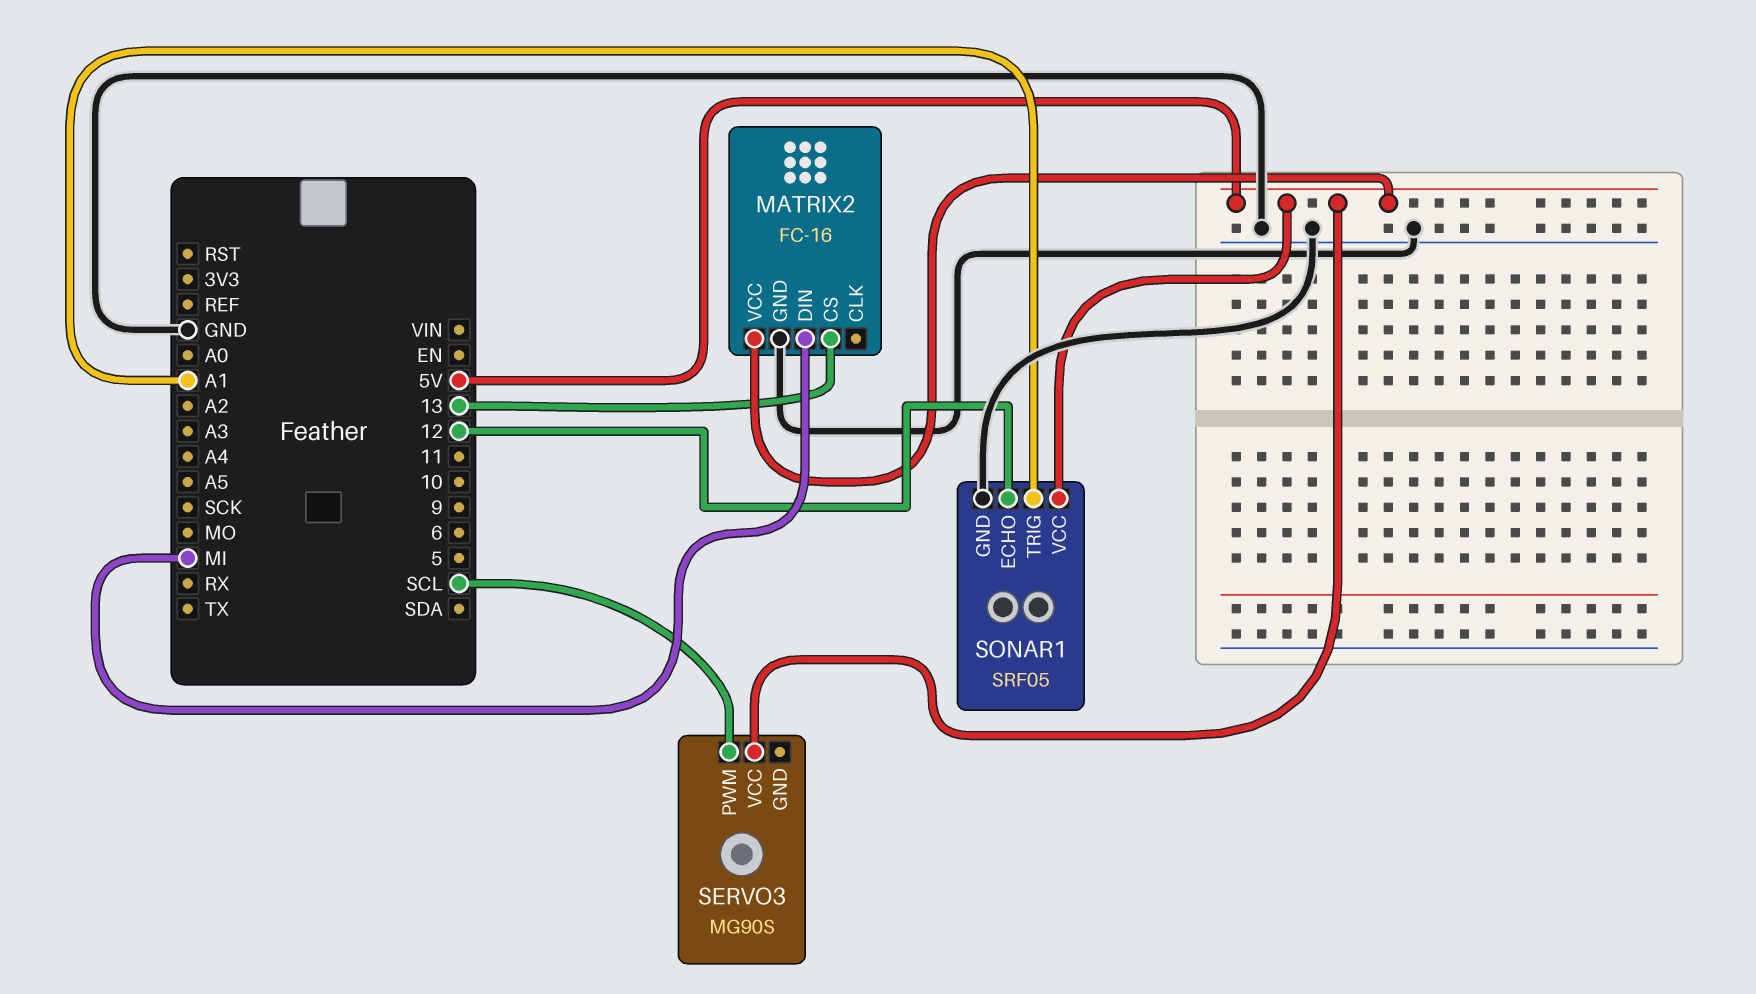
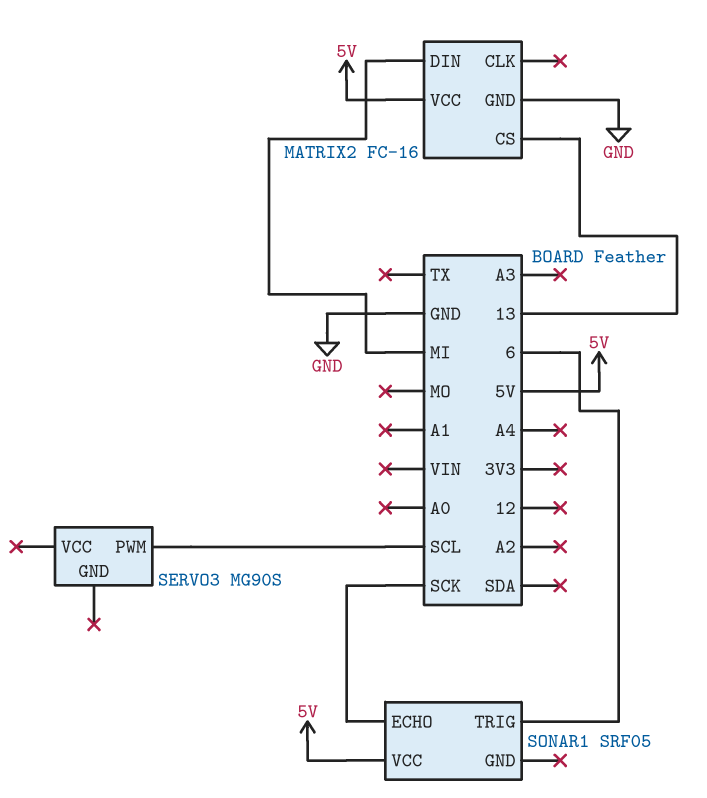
SERVO3 pin VCC: 5V -> none
SONAR1 pin ECHO: 12 -> SCK
SONAR1 pin GND: GND -> none
SONAR1 pin TRIG: A1 -> 6

